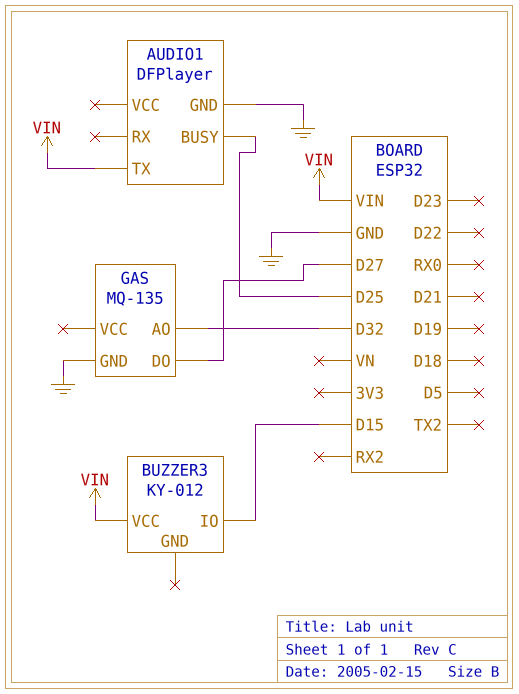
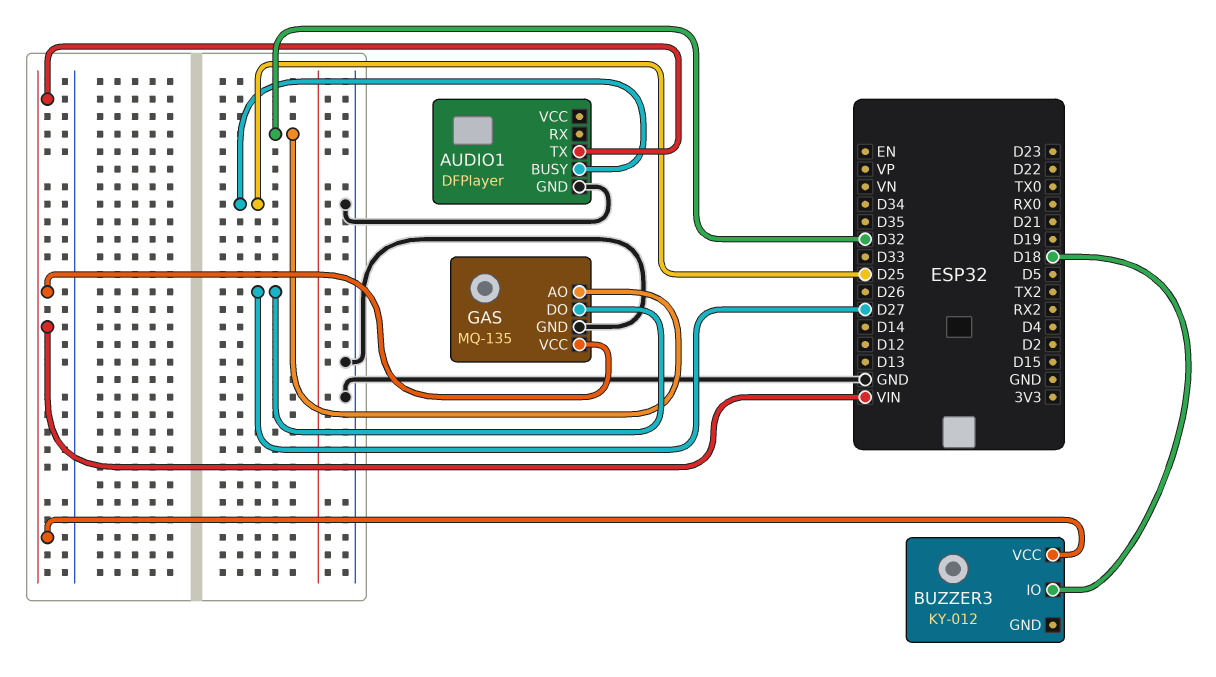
BUZZER3 pin IO: D15 -> D18
GAS pin VCC: none -> VIN

